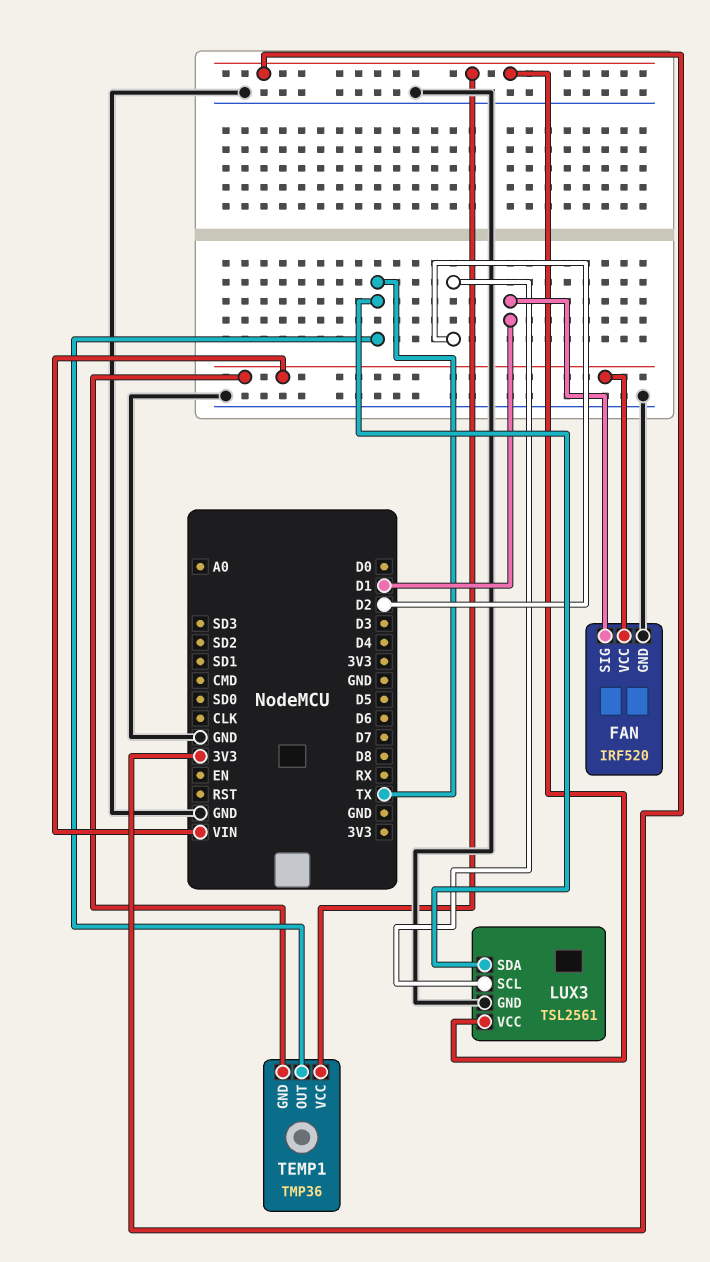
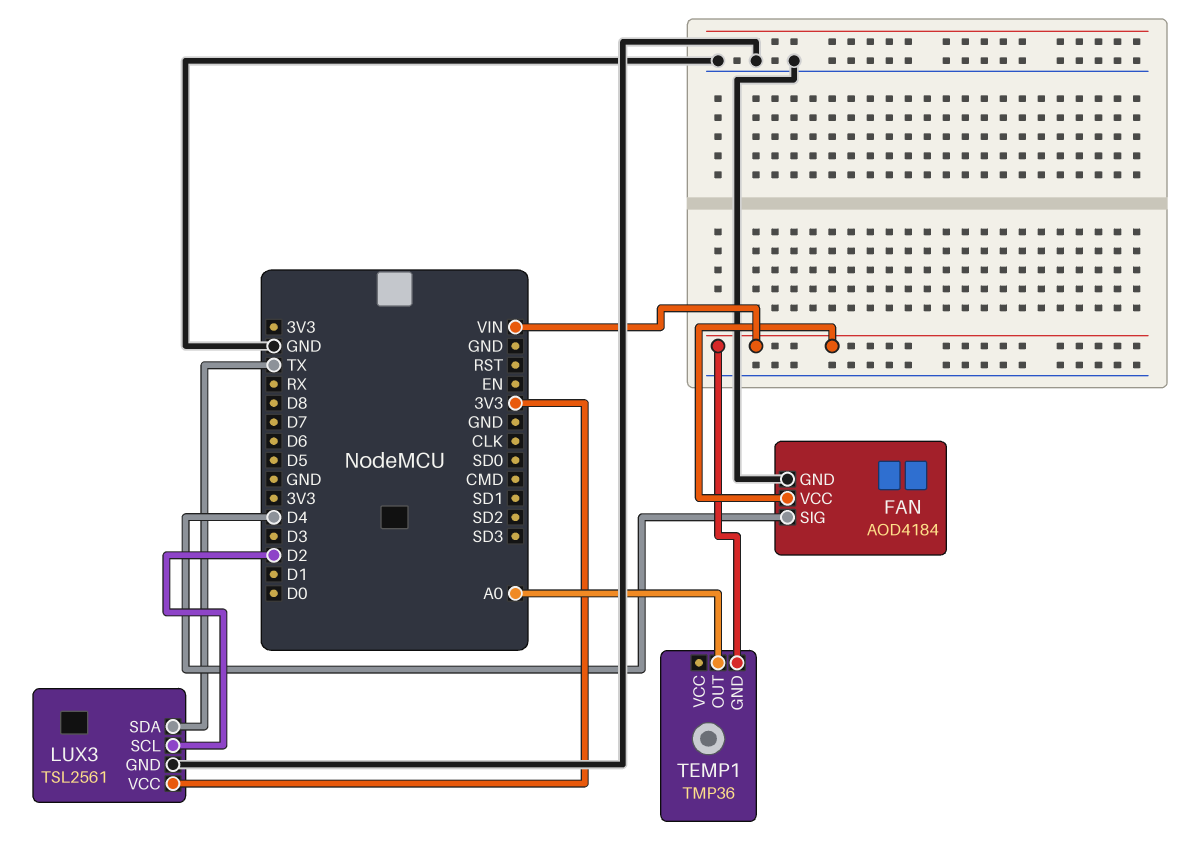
FAN: IRF520 -> AOD4184
FAN pin SIG: D1 -> D4
TEMP1 pin OUT: TX -> A0
TEMP1 pin VCC: 3V3 -> none

